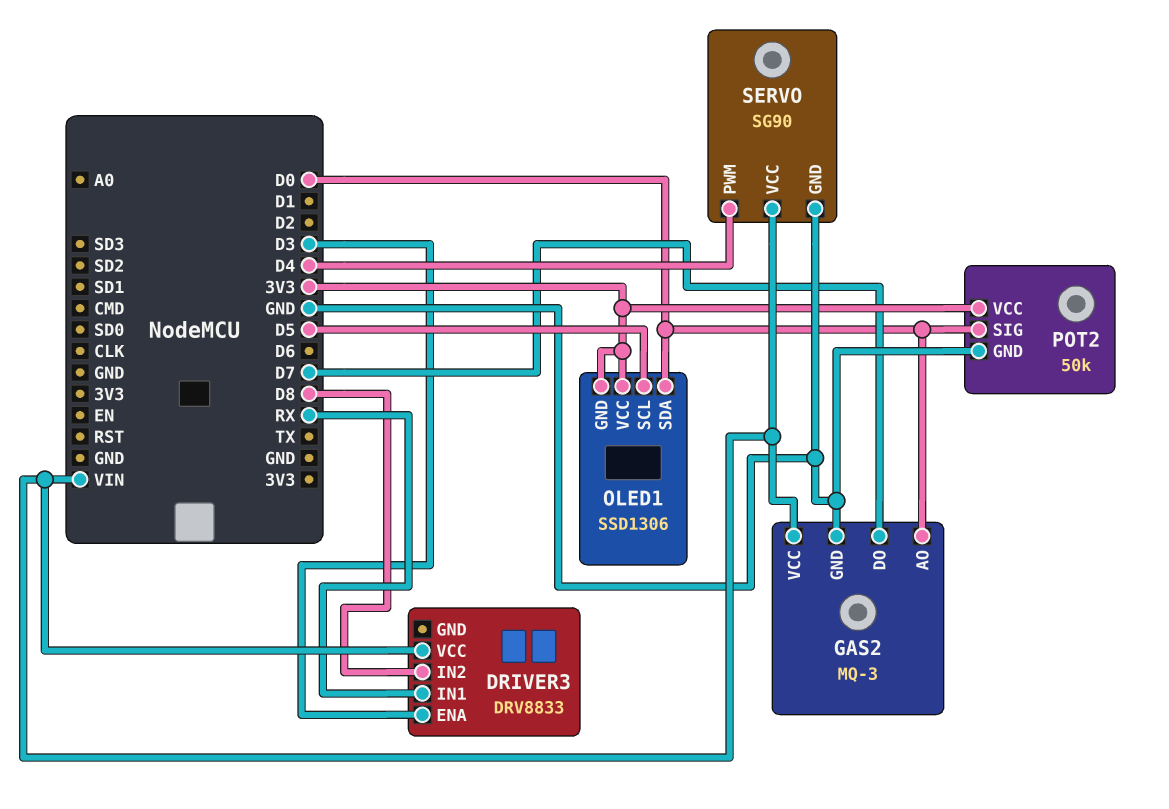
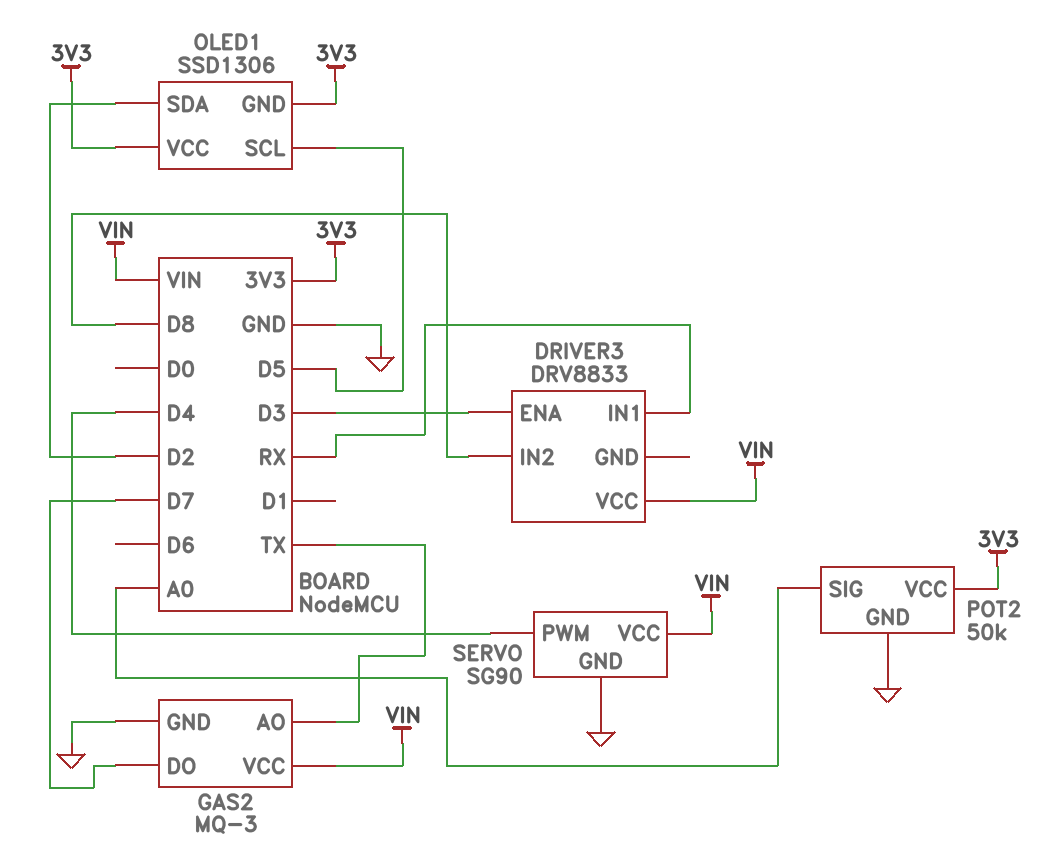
GAS2 pin AO: D0 -> TX
OLED1 pin SDA: D0 -> D2
POT2 pin SIG: D0 -> A0

